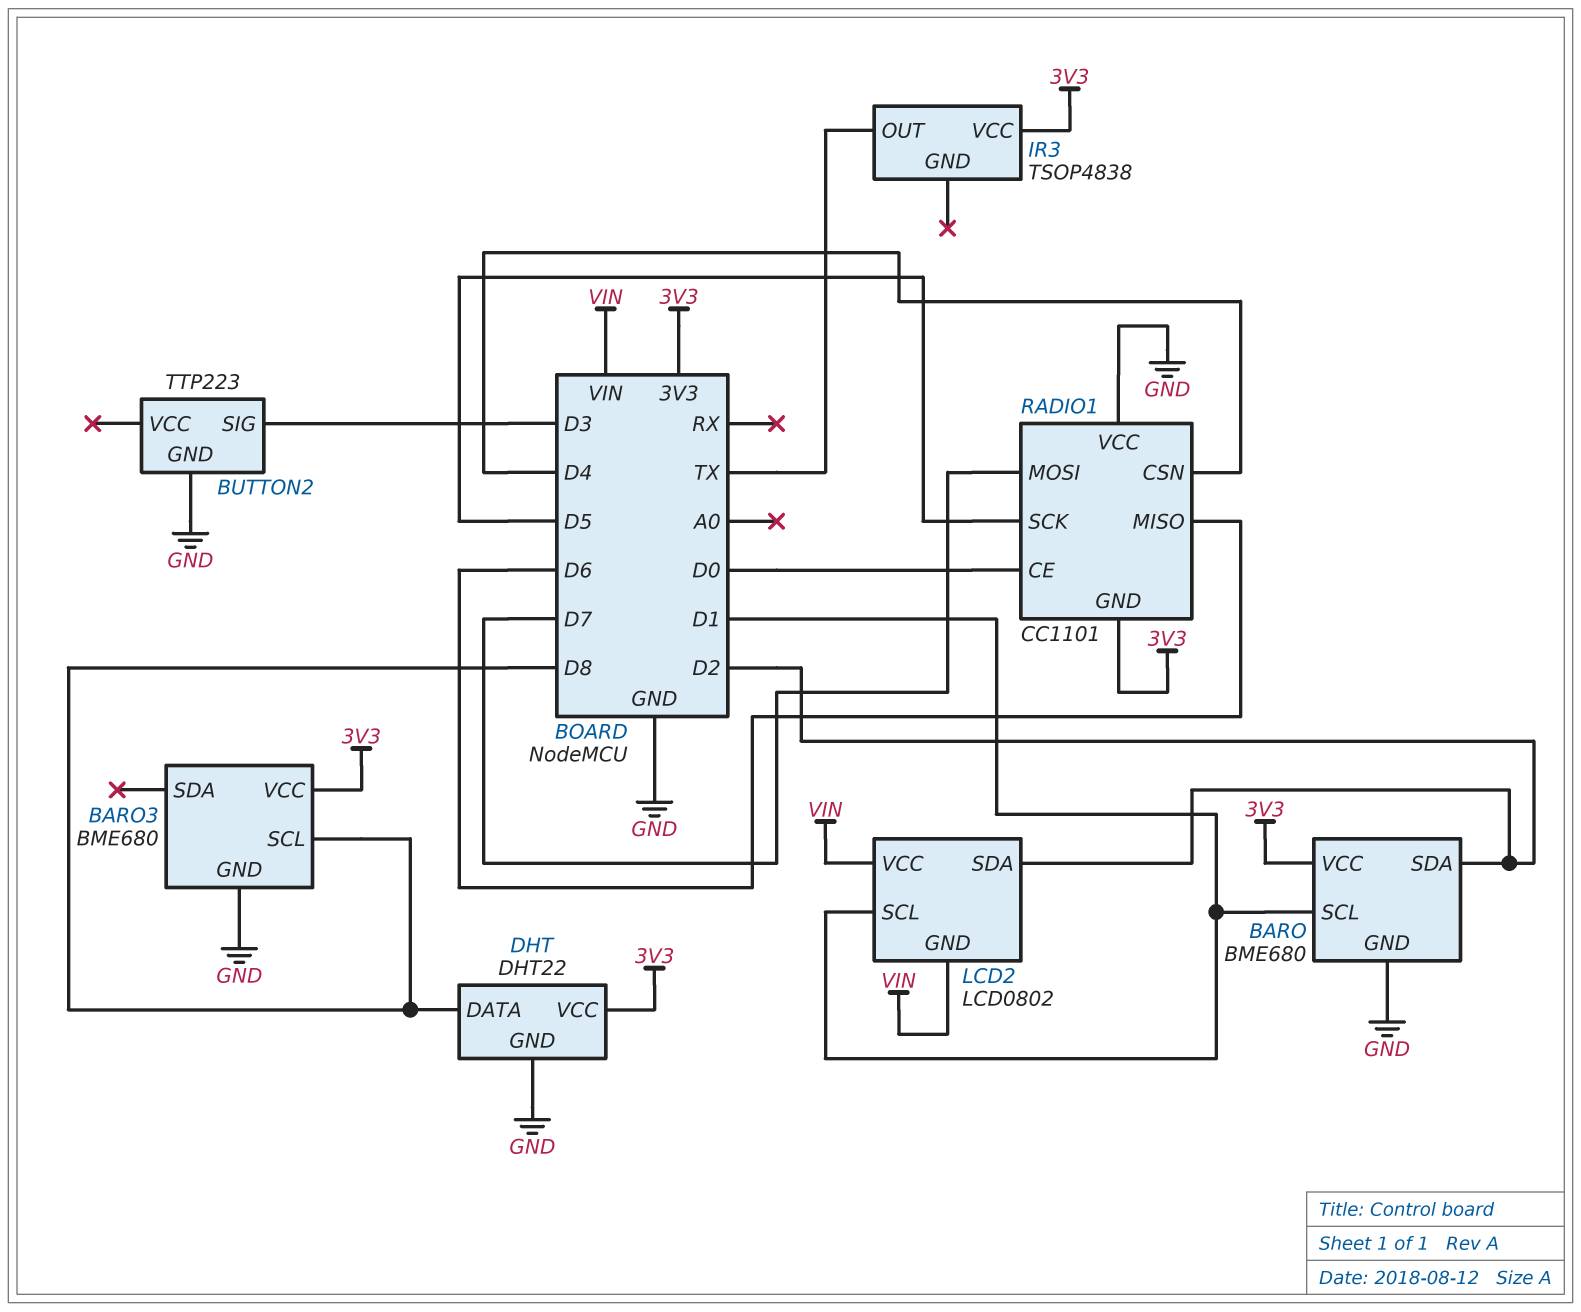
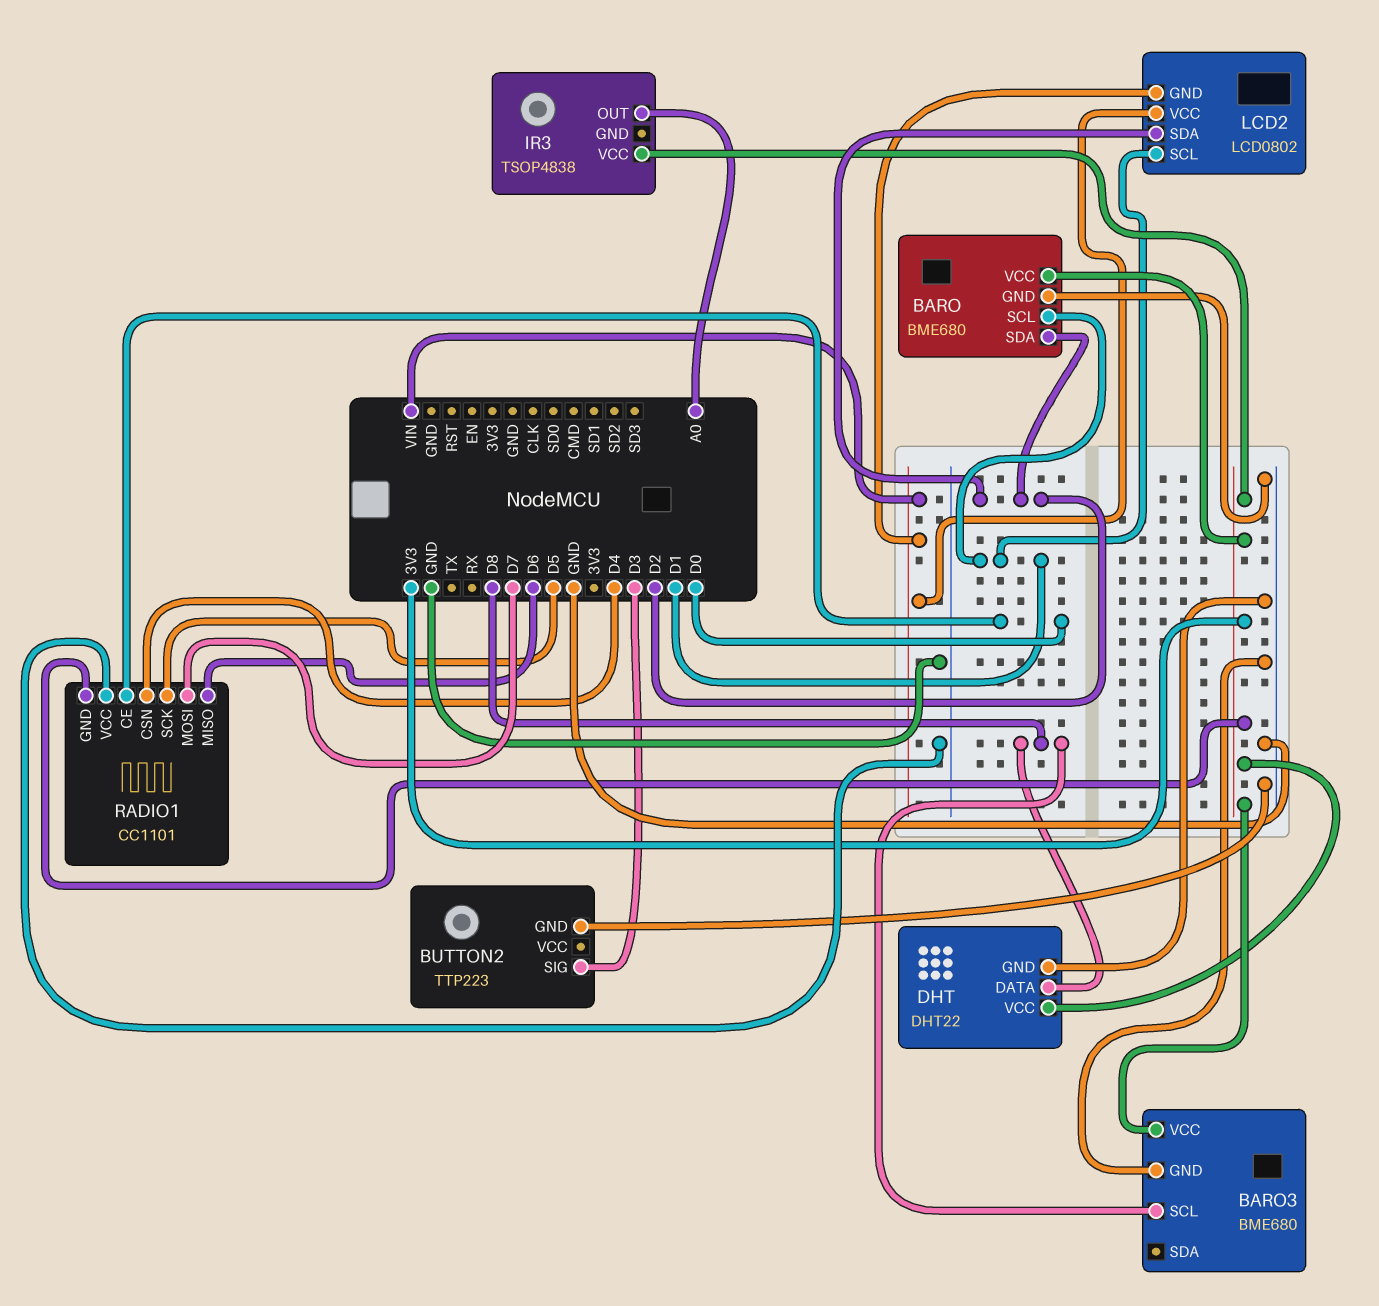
IR3 pin OUT: TX -> A0

